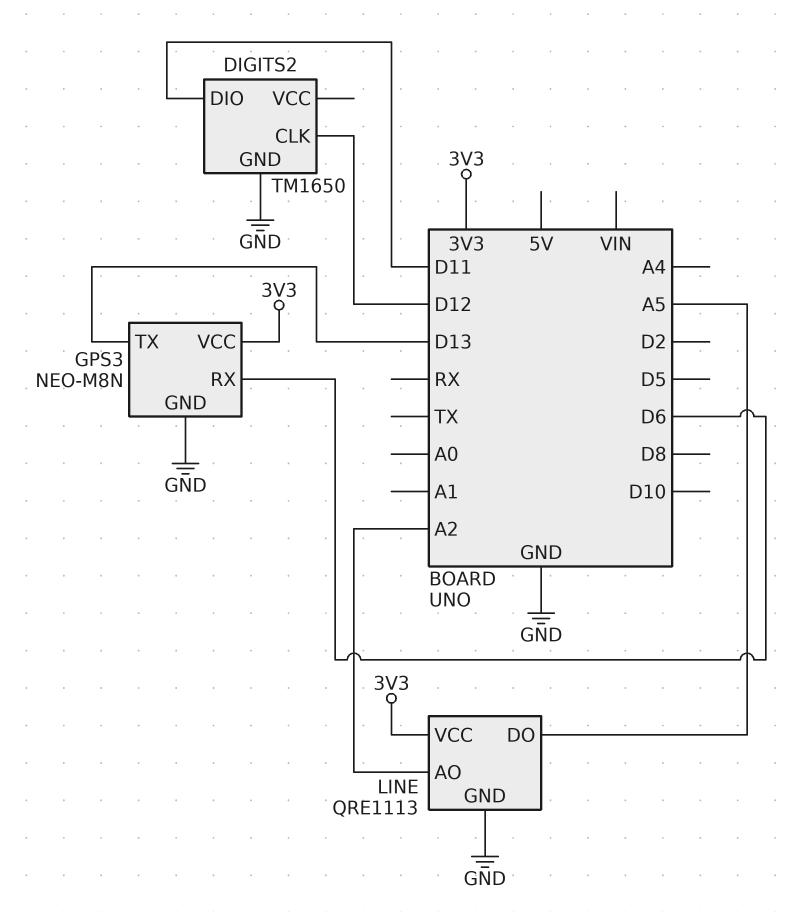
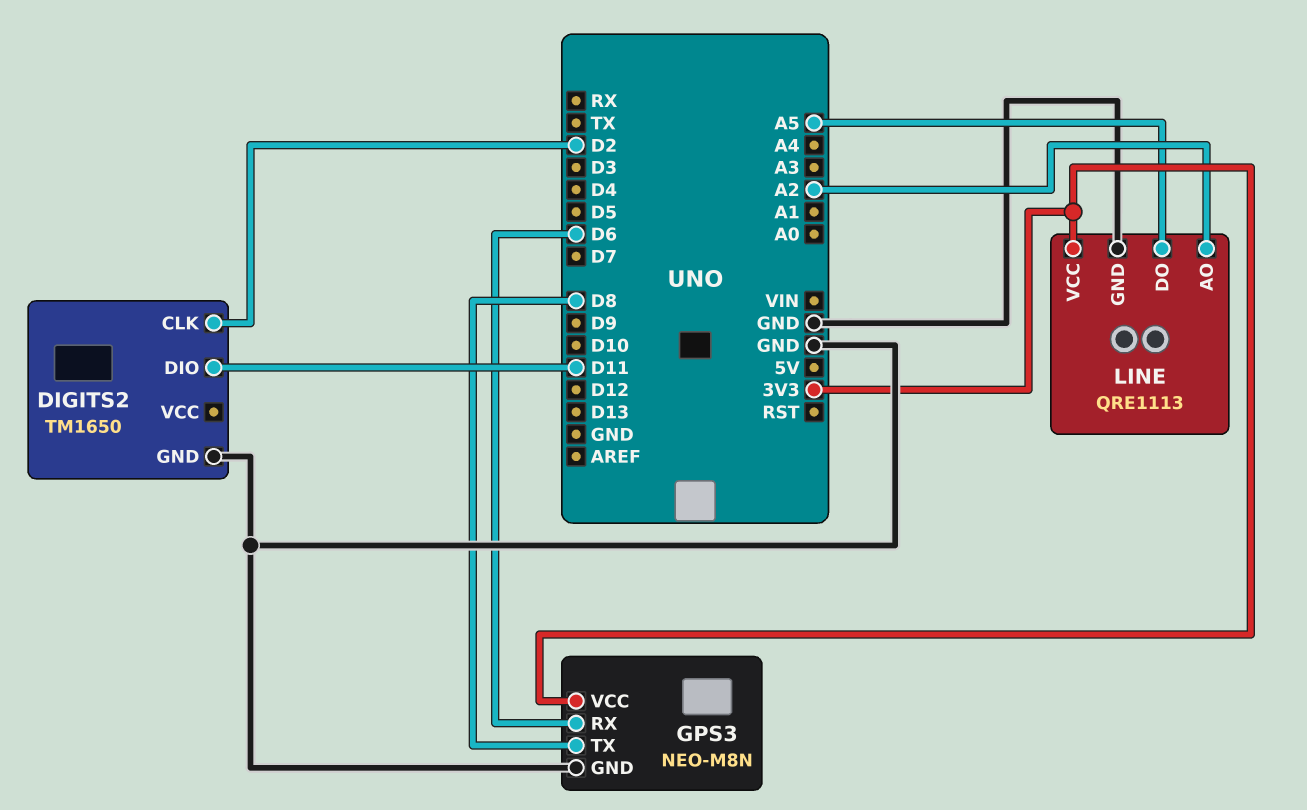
DIGITS2 pin CLK: D12 -> D2
GPS3 pin TX: D13 -> D8

